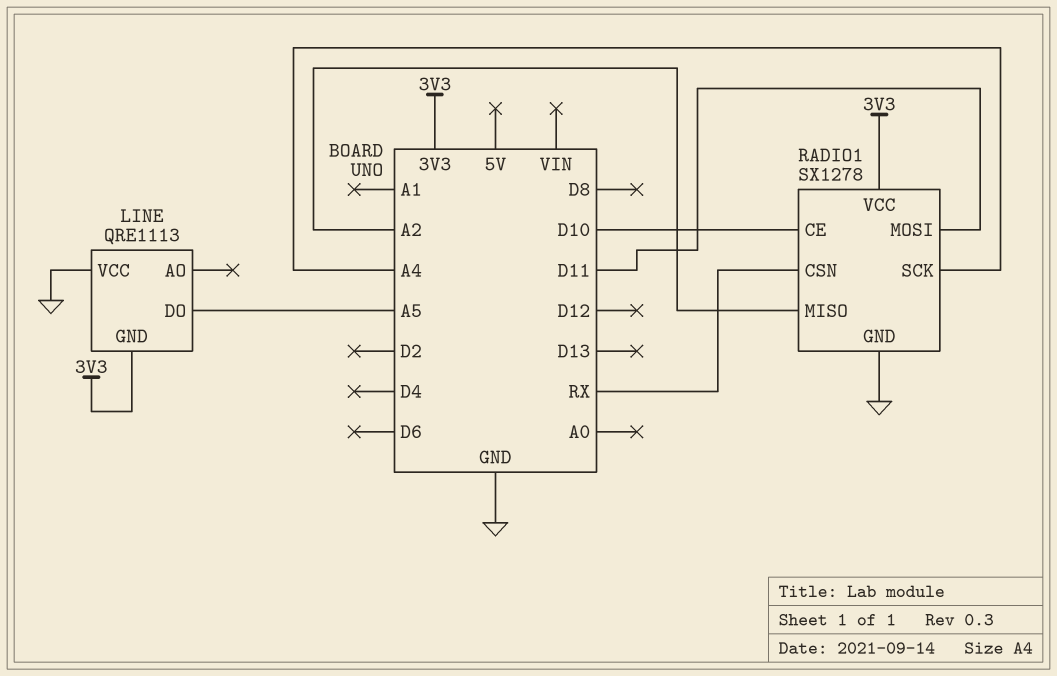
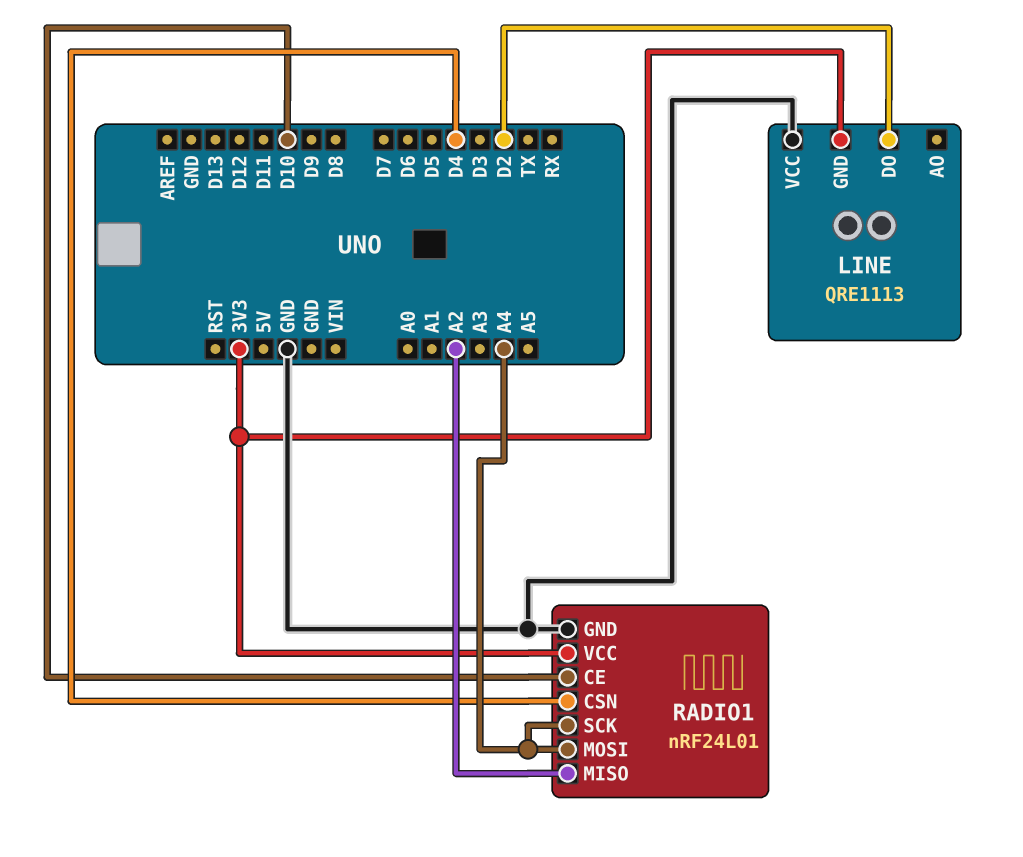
LINE pin DO: A5 -> D2
RADIO1: SX1278 -> nRF24L01
RADIO1 pin CSN: RX -> D4
RADIO1 pin MOSI: D11 -> A4

